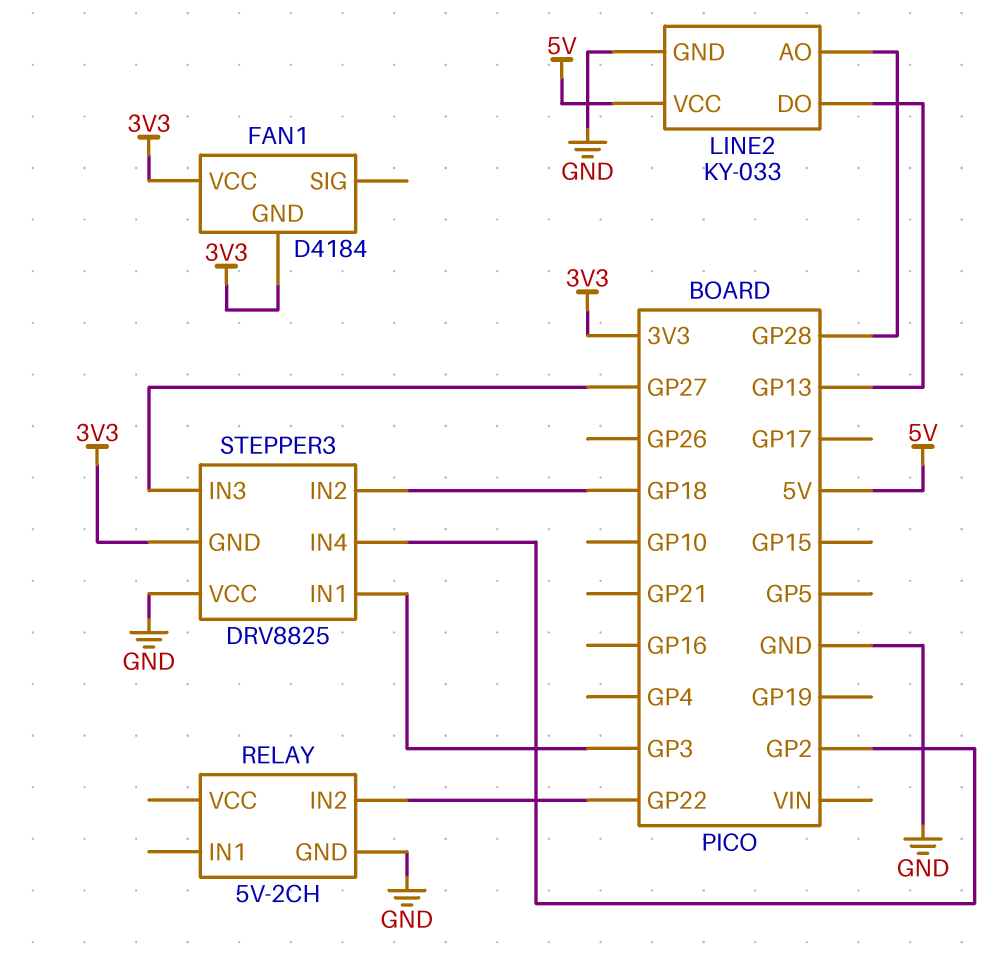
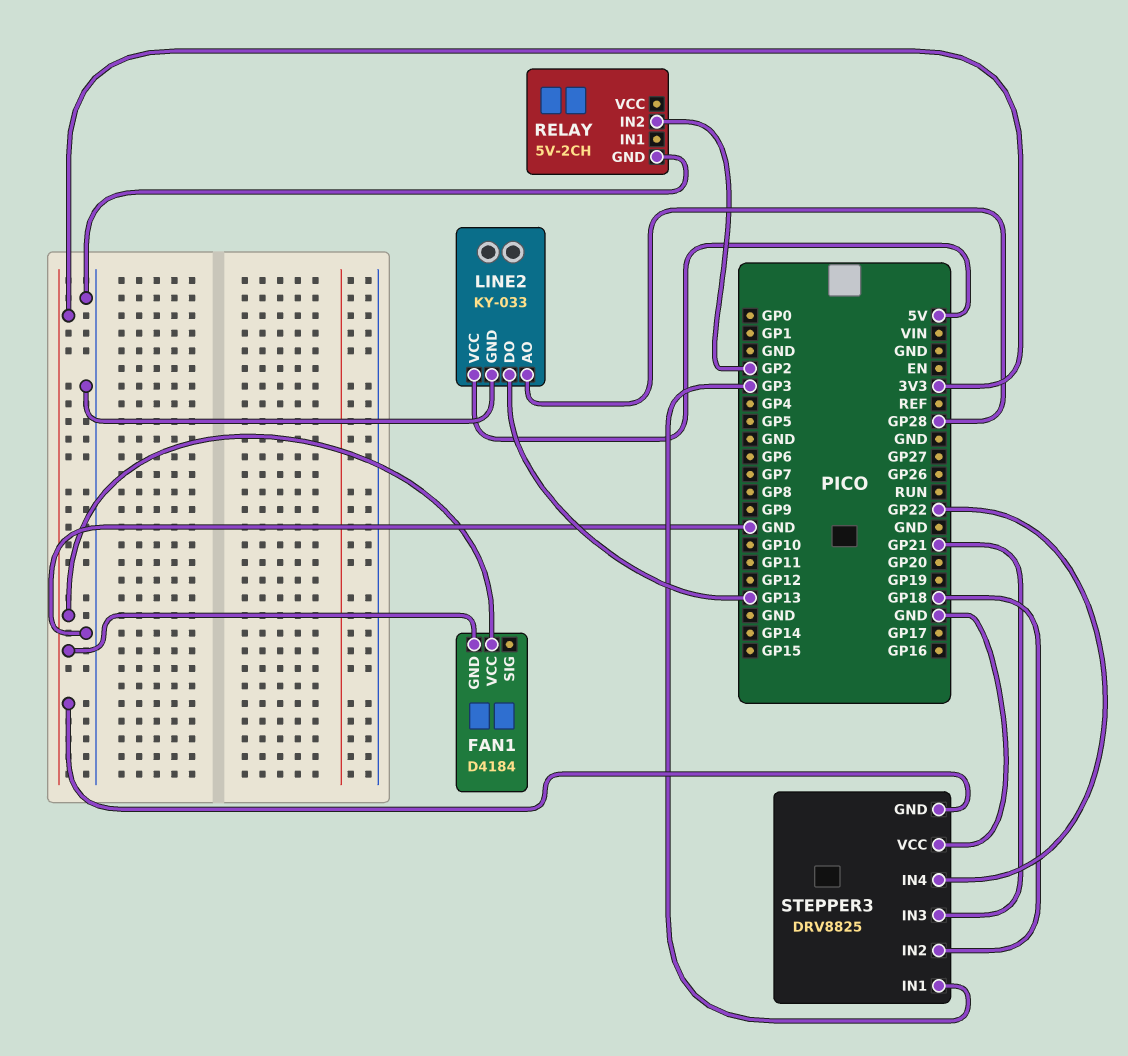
RELAY pin IN2: GP22 -> GP2
STEPPER3 pin IN3: GP27 -> GP21
STEPPER3 pin IN4: GP2 -> GP22

